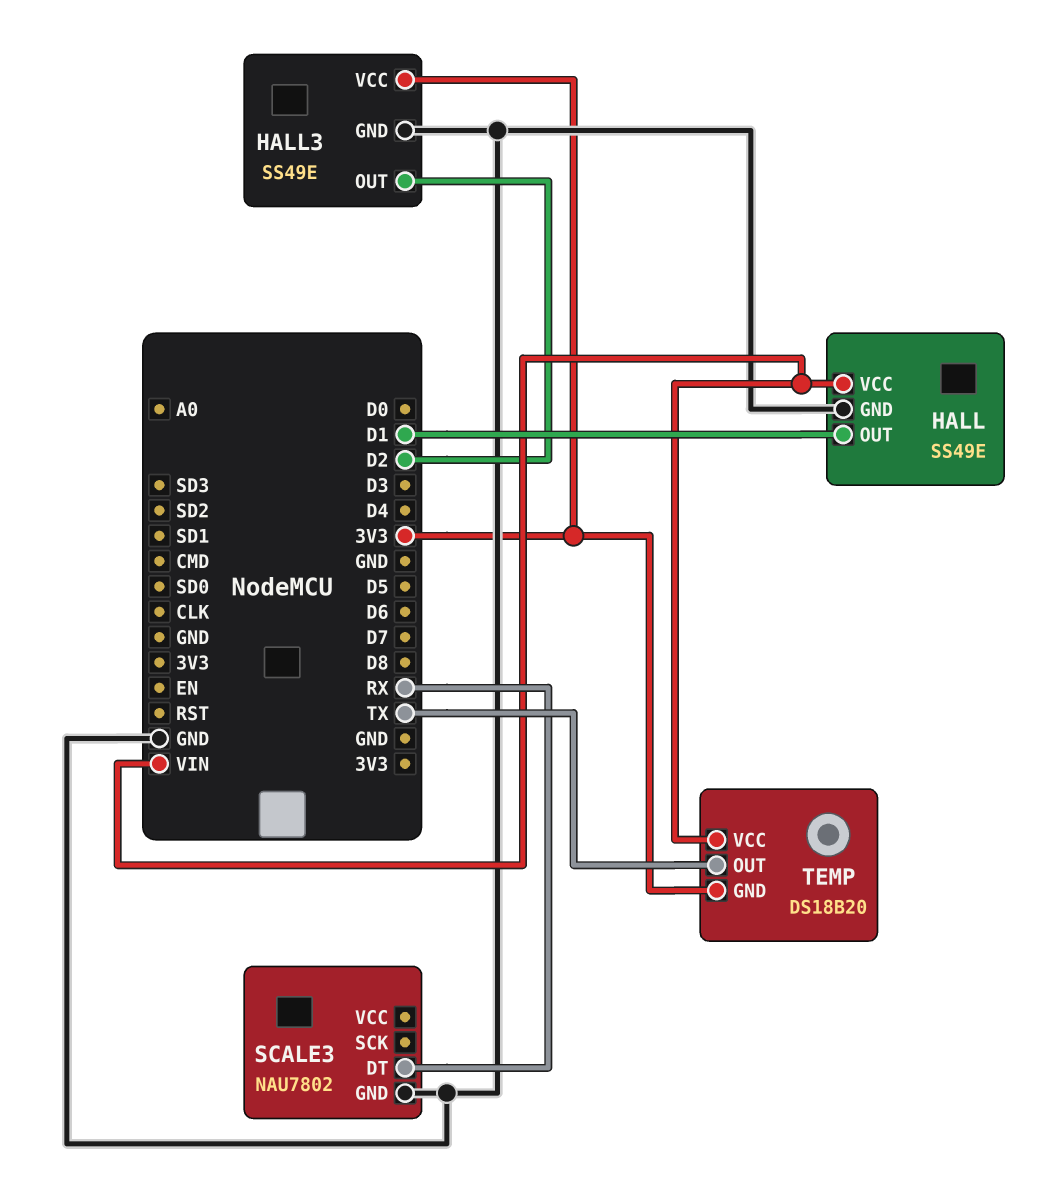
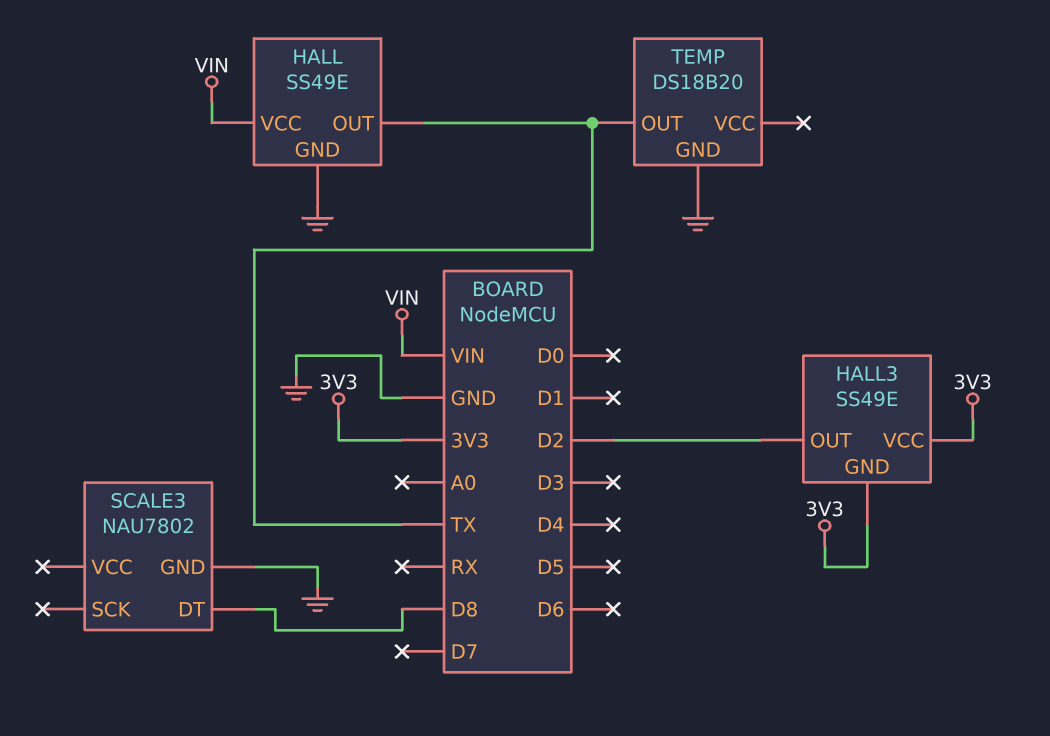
HALL pin OUT: D1 -> TX
HALL3 pin GND: GND -> 3V3
SCALE3 pin DT: RX -> D8
TEMP pin GND: 3V3 -> GND
TEMP pin VCC: VIN -> none

